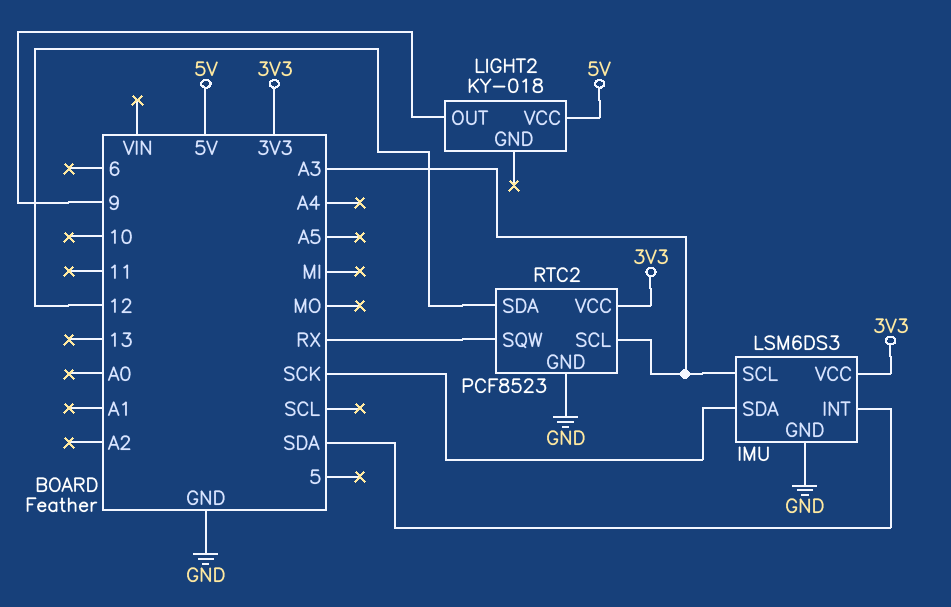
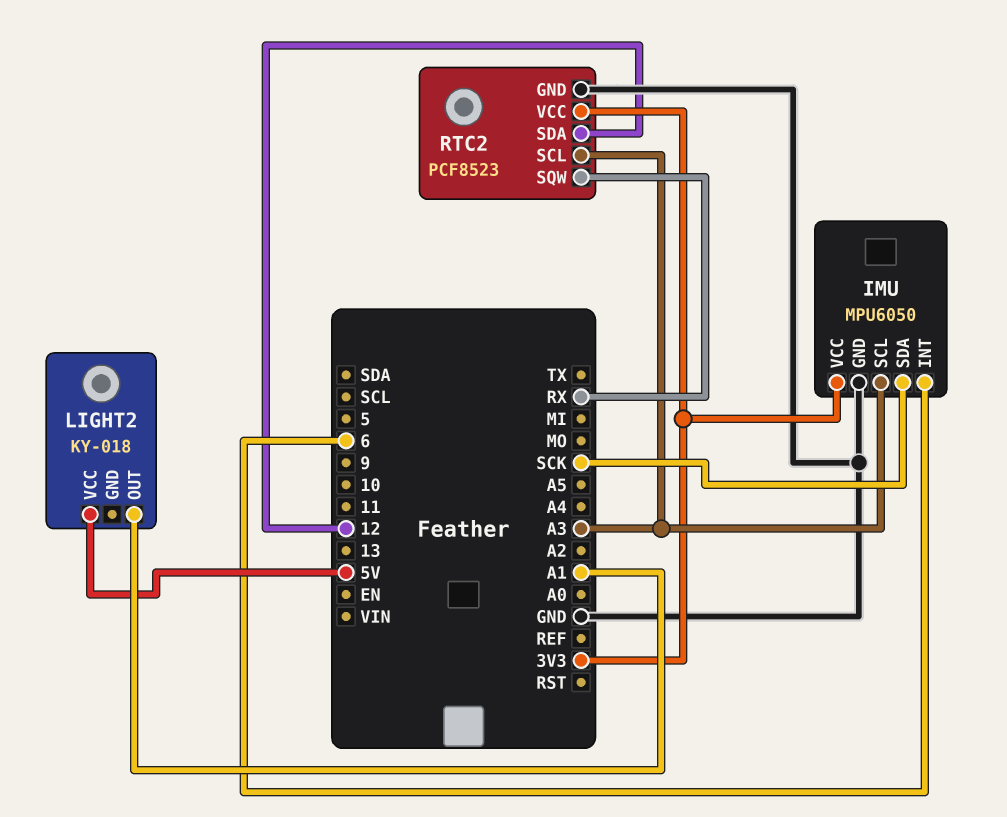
IMU: LSM6DS3 -> MPU6050
IMU pin INT: SDA -> 6
LIGHT2 pin OUT: 9 -> A1

